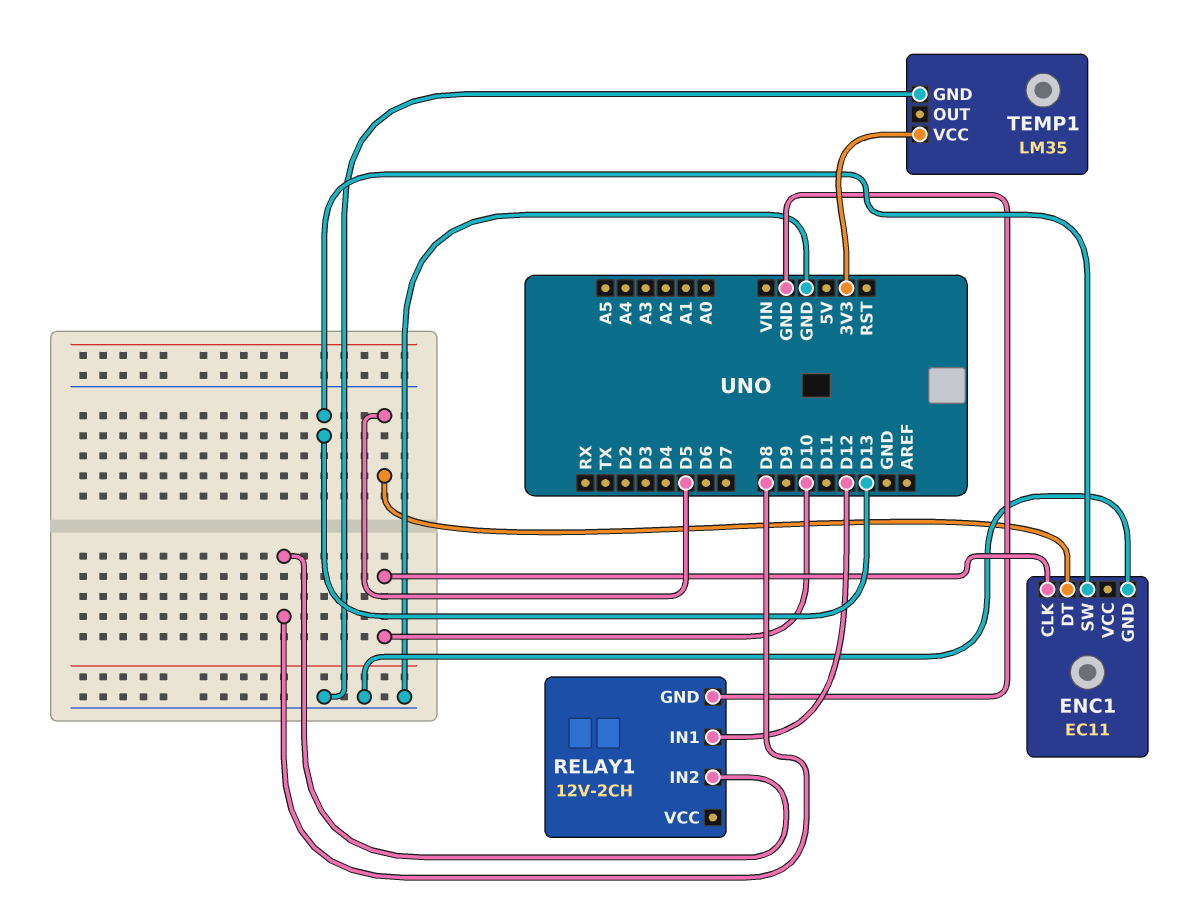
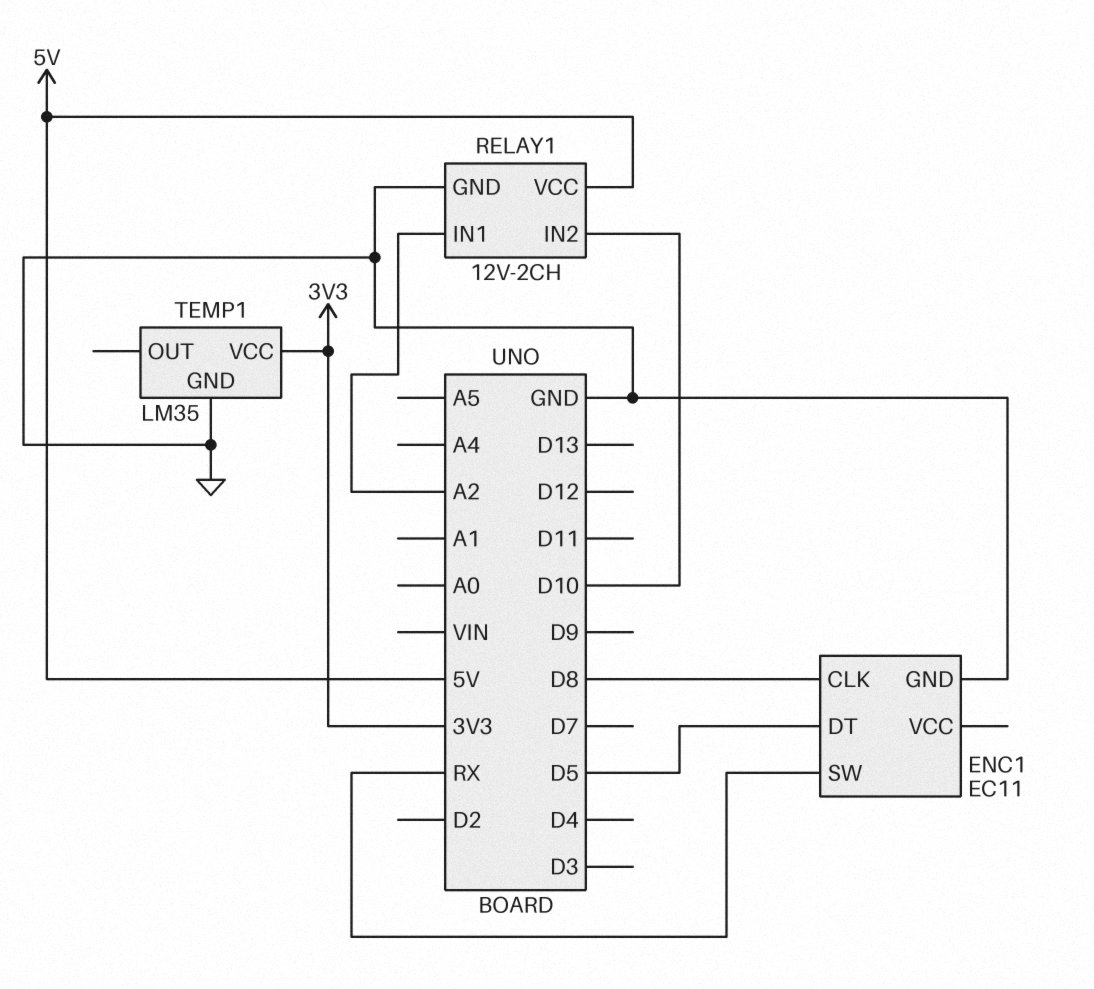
ENC1 pin CLK: D10 -> D8
ENC1 pin SW: D13 -> RX
RELAY1 pin IN1: D12 -> A2
RELAY1 pin IN2: D8 -> D10
RELAY1 pin VCC: none -> 5V

